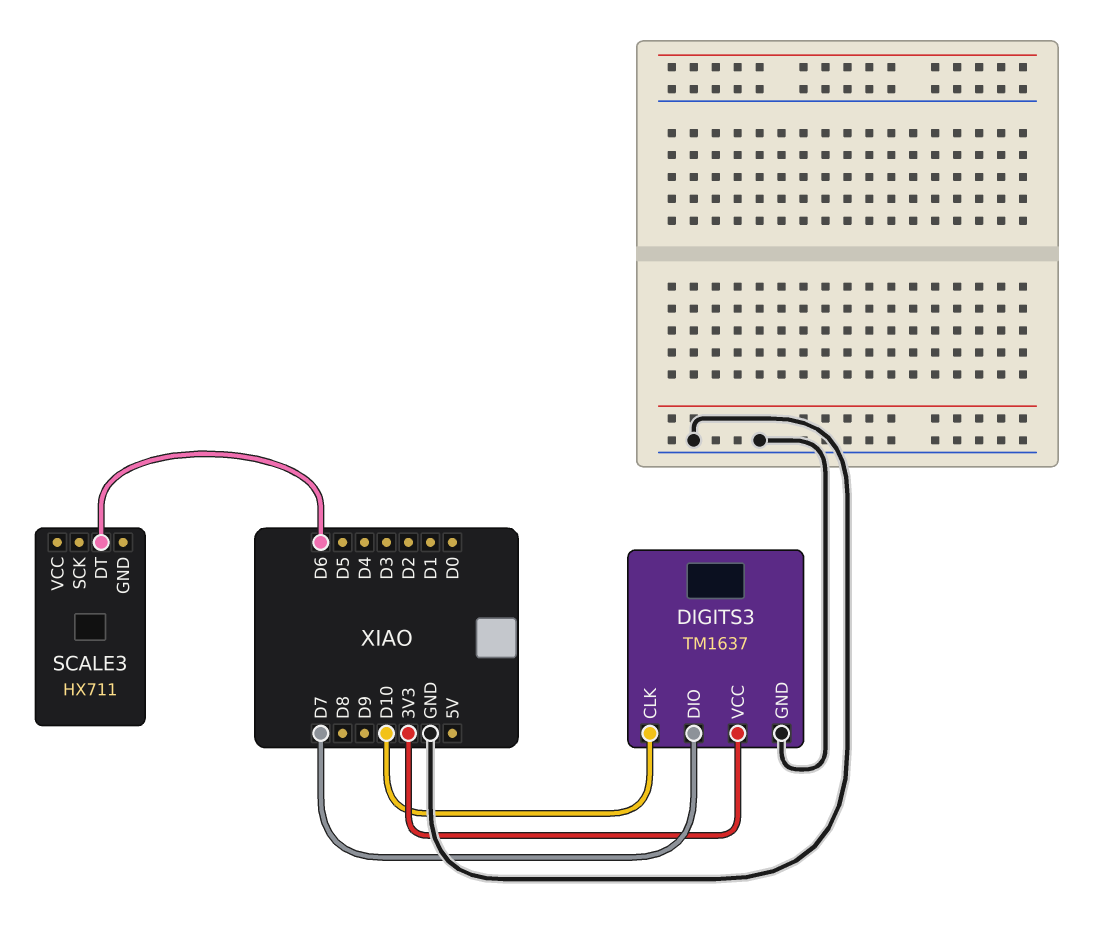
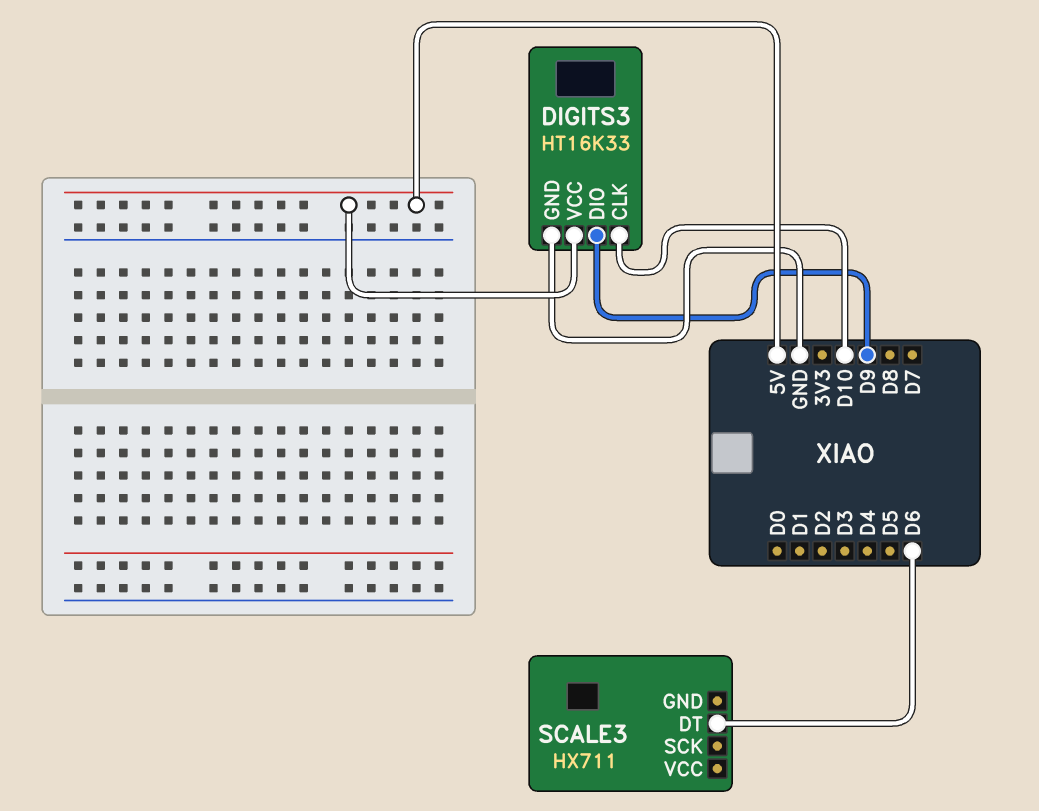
DIGITS3: TM1637 -> HT16K33
DIGITS3 pin DIO: D7 -> D9
DIGITS3 pin VCC: 3V3 -> 5V

